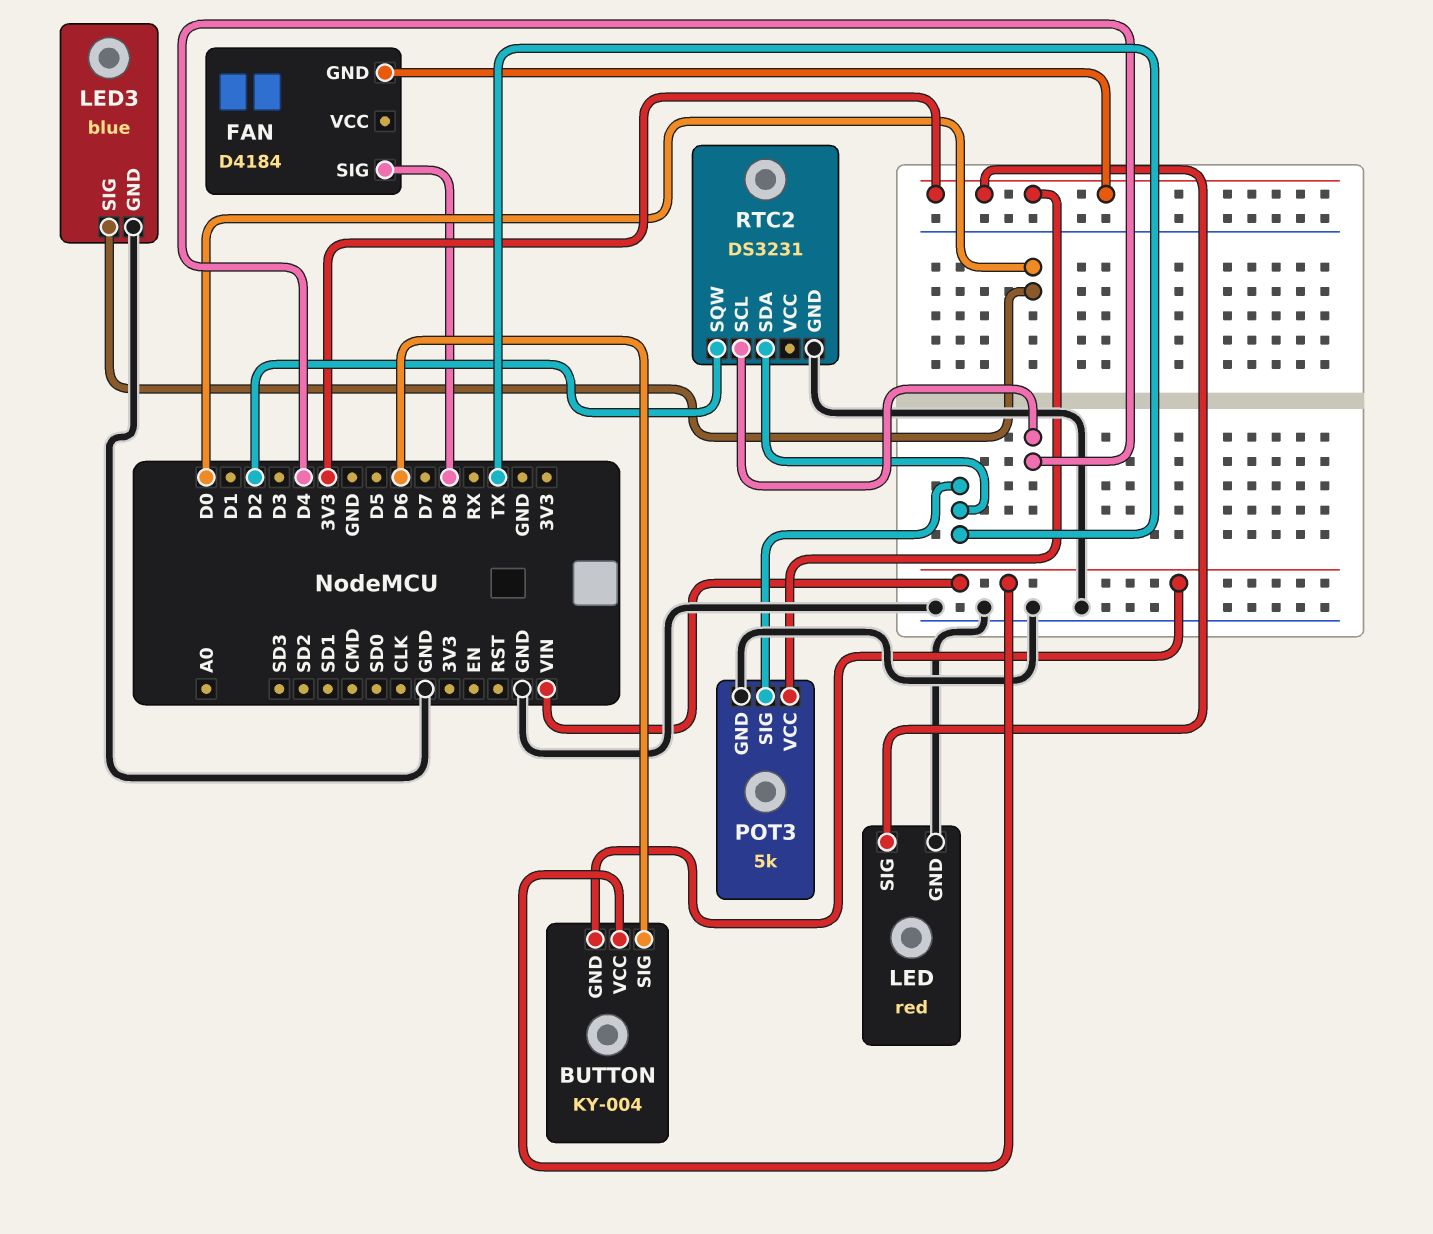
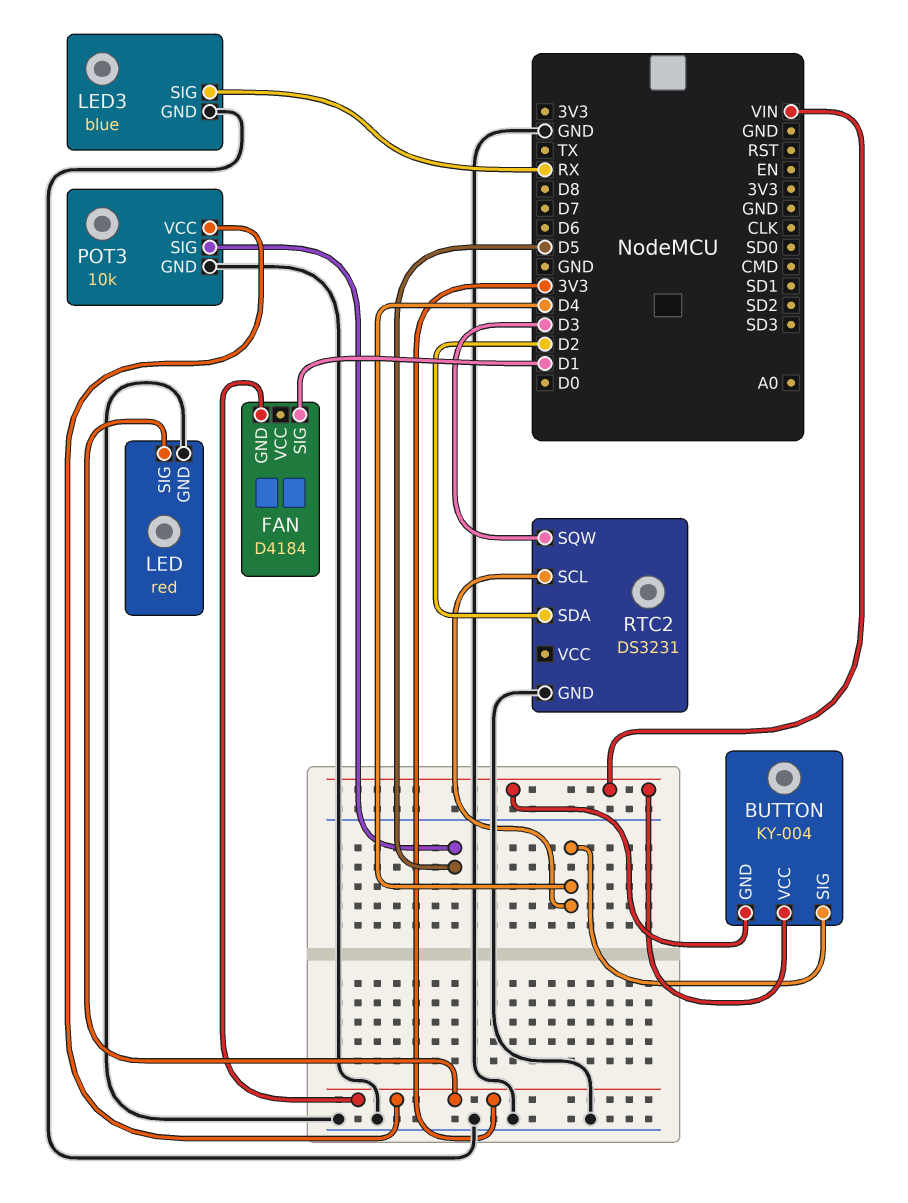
BUTTON pin SIG: D6 -> D4
FAN pin SIG: D8 -> D1
LED3 pin SIG: D0 -> RX
POT3: 5k -> 10k
POT3 pin SIG: TX -> D5
RTC2 pin SDA: TX -> D2
RTC2 pin SQW: D2 -> D3

